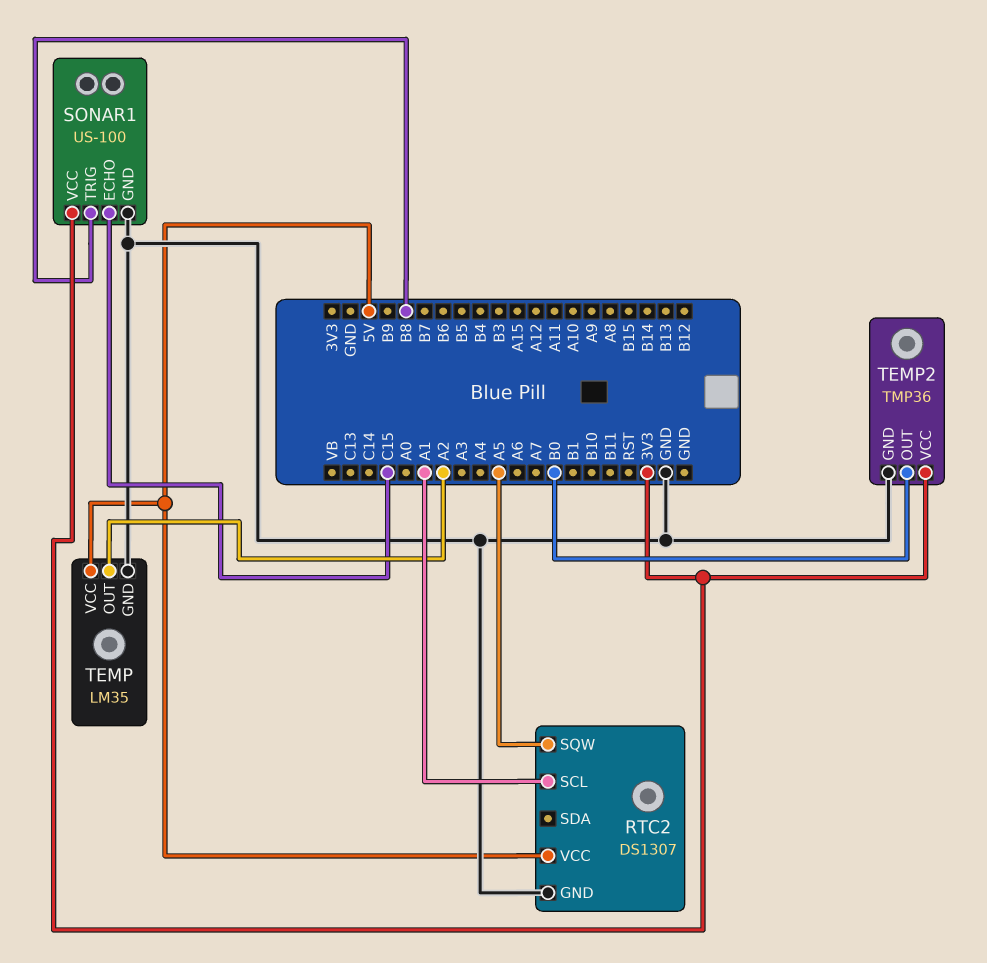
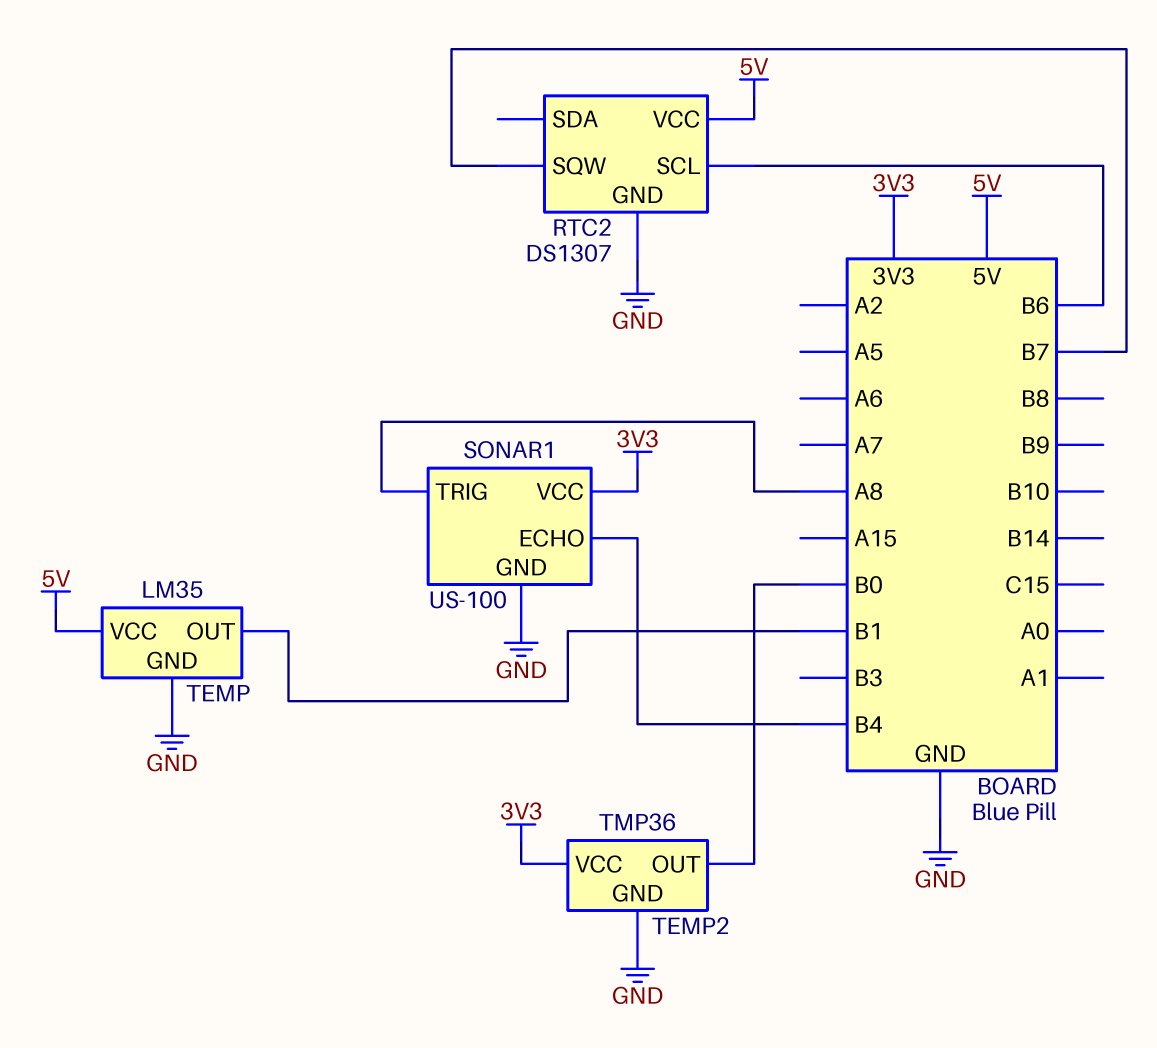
RTC2 pin SCL: A1 -> B6
RTC2 pin SQW: A5 -> B7
SONAR1 pin ECHO: C15 -> B4
SONAR1 pin TRIG: B8 -> A8
TEMP pin OUT: A2 -> B1

